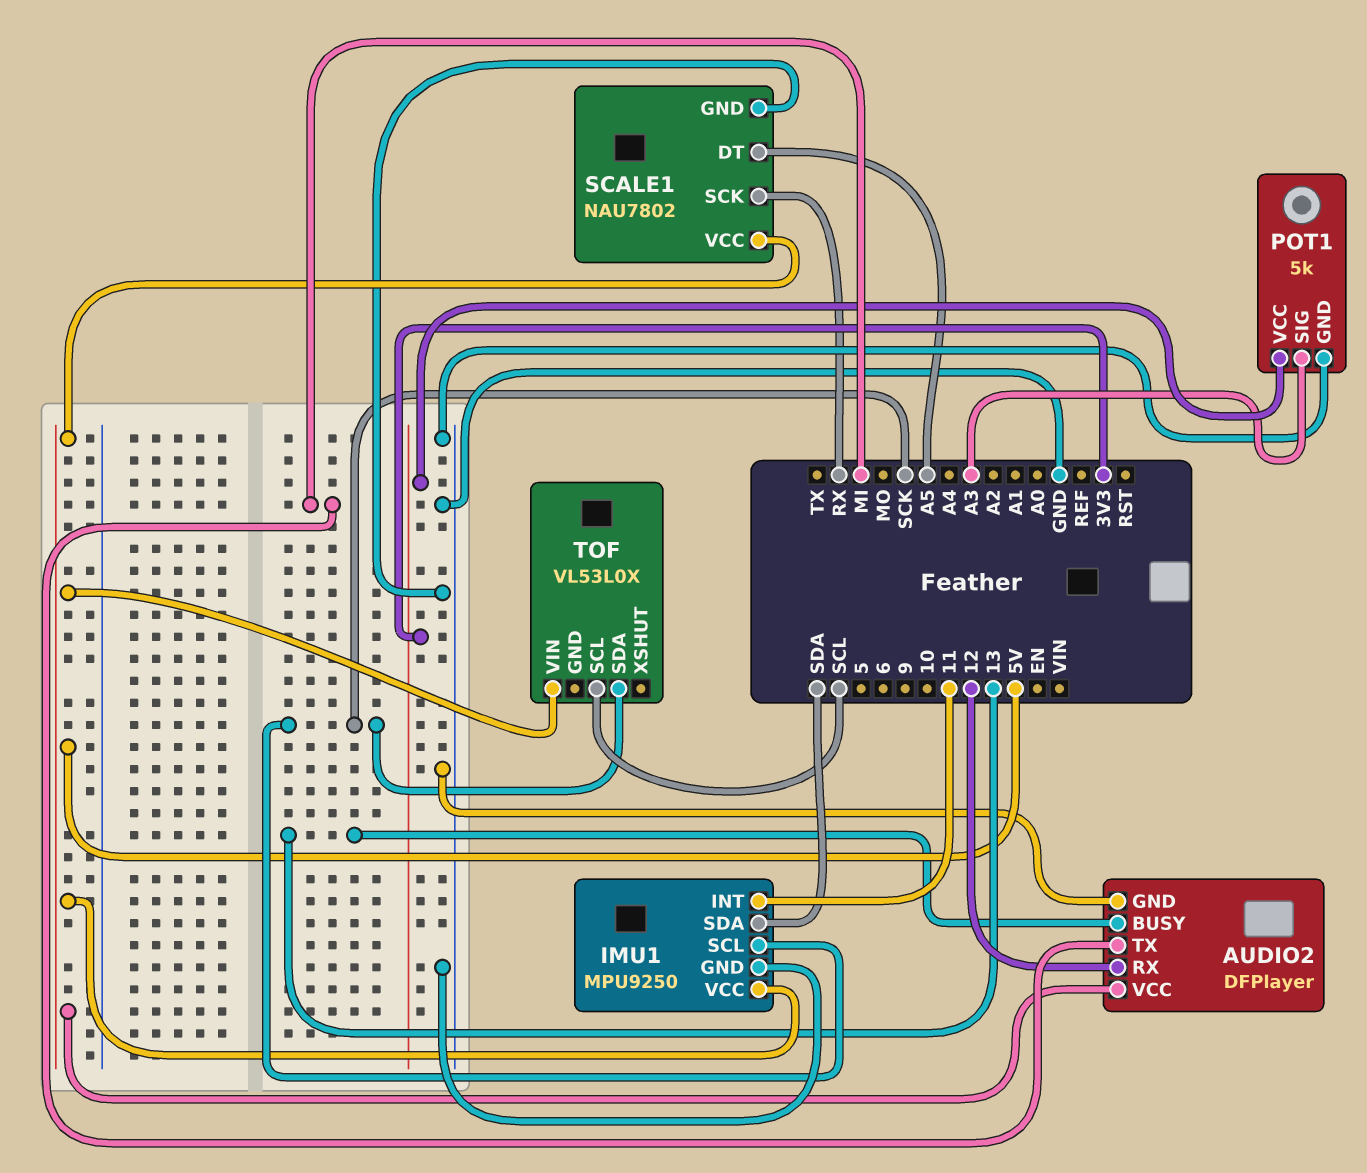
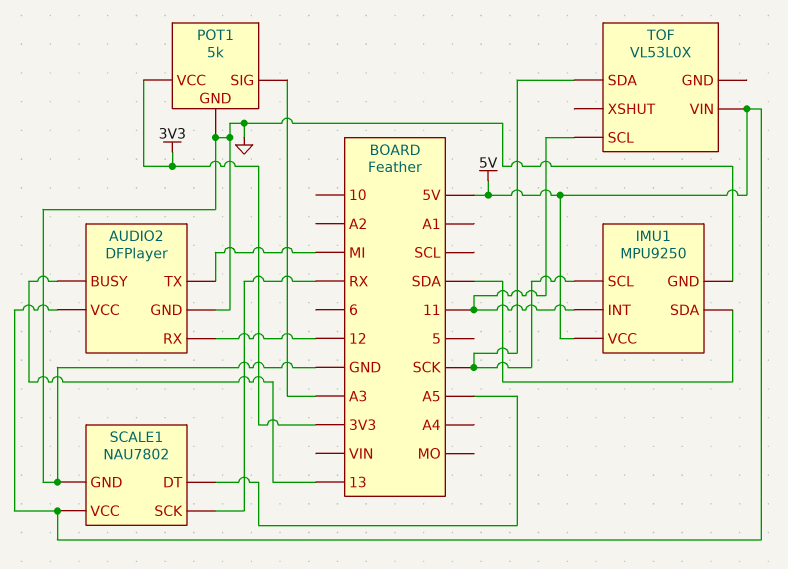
TOF pin SCL: SCL -> 11

